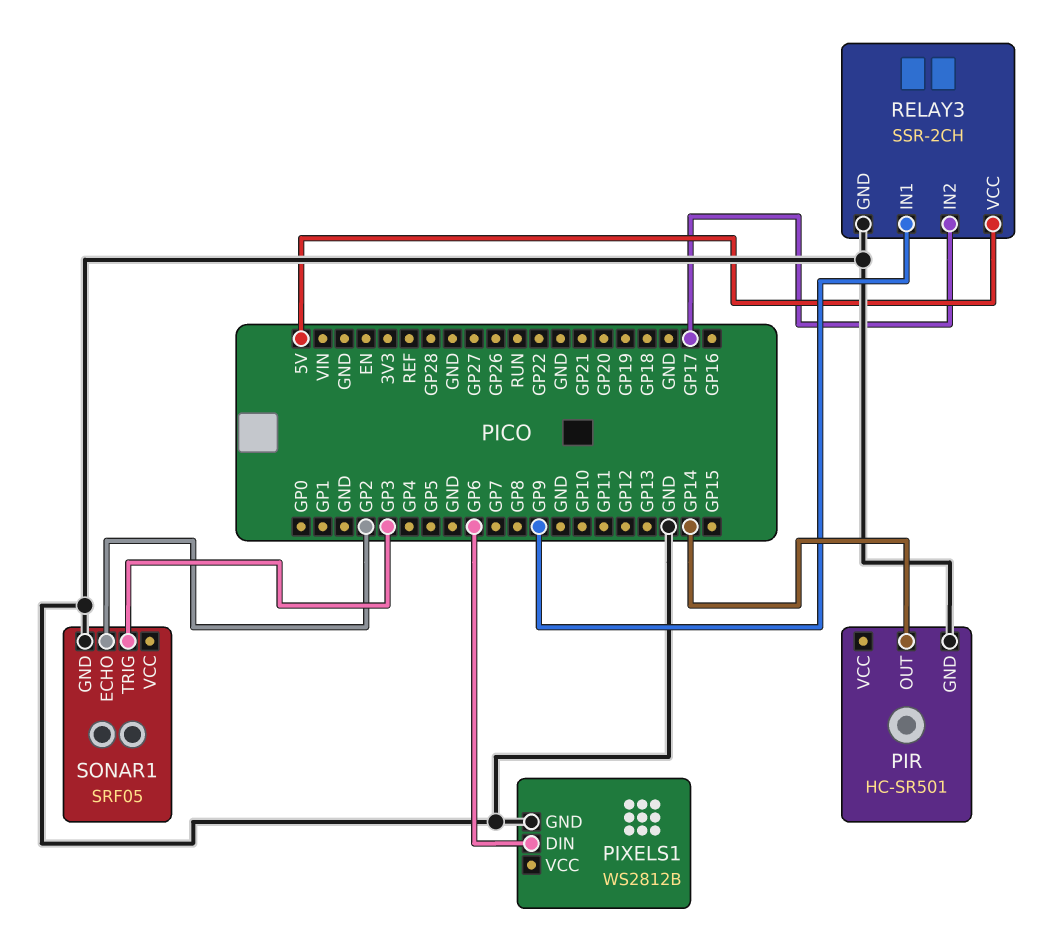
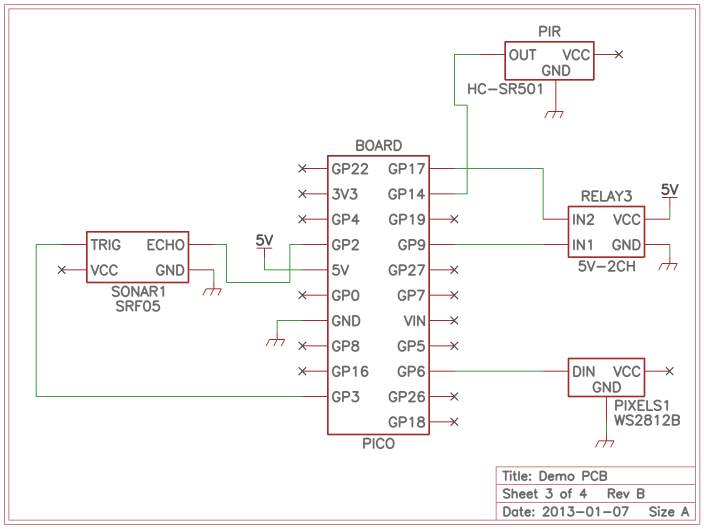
RELAY3: SSR-2CH -> 5V-2CH

